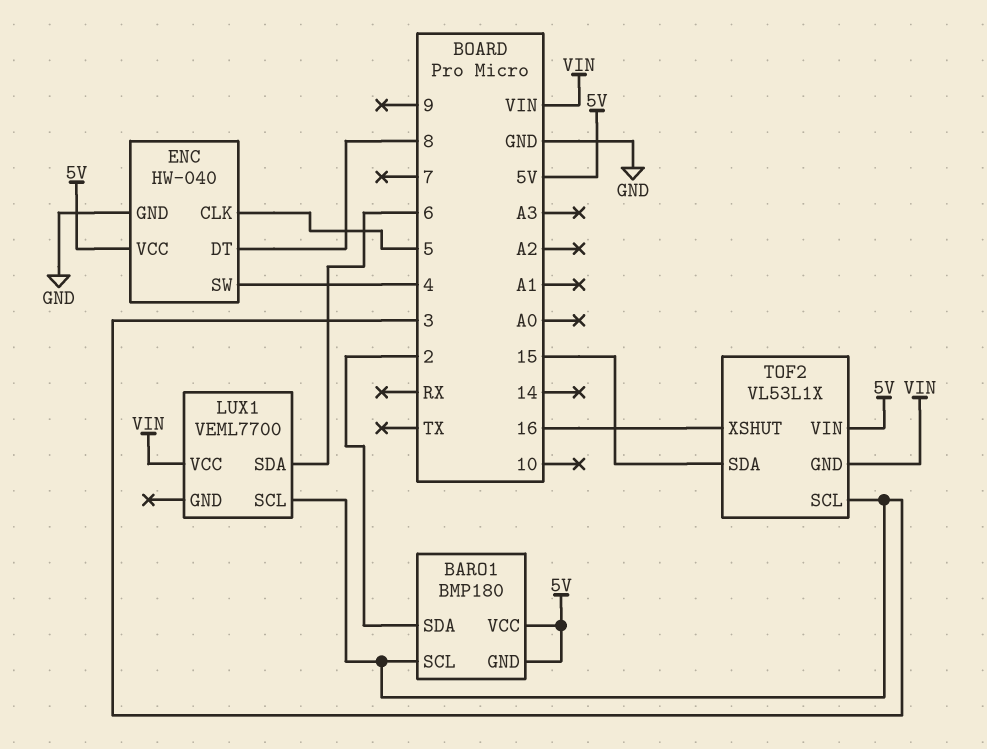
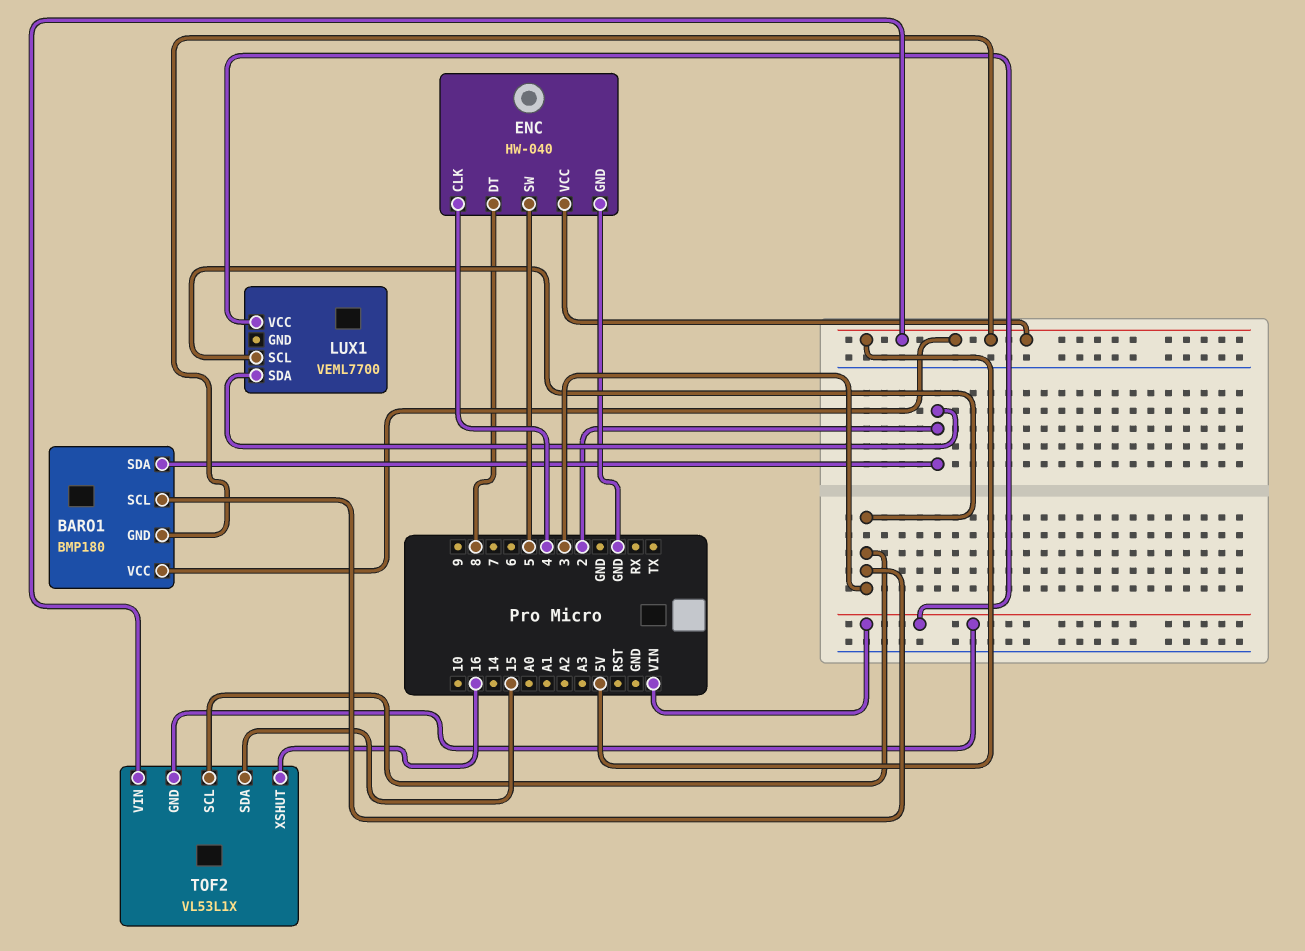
ENC pin CLK: 5 -> 4
ENC pin SW: 4 -> 5
LUX1 pin SDA: 6 -> 2

